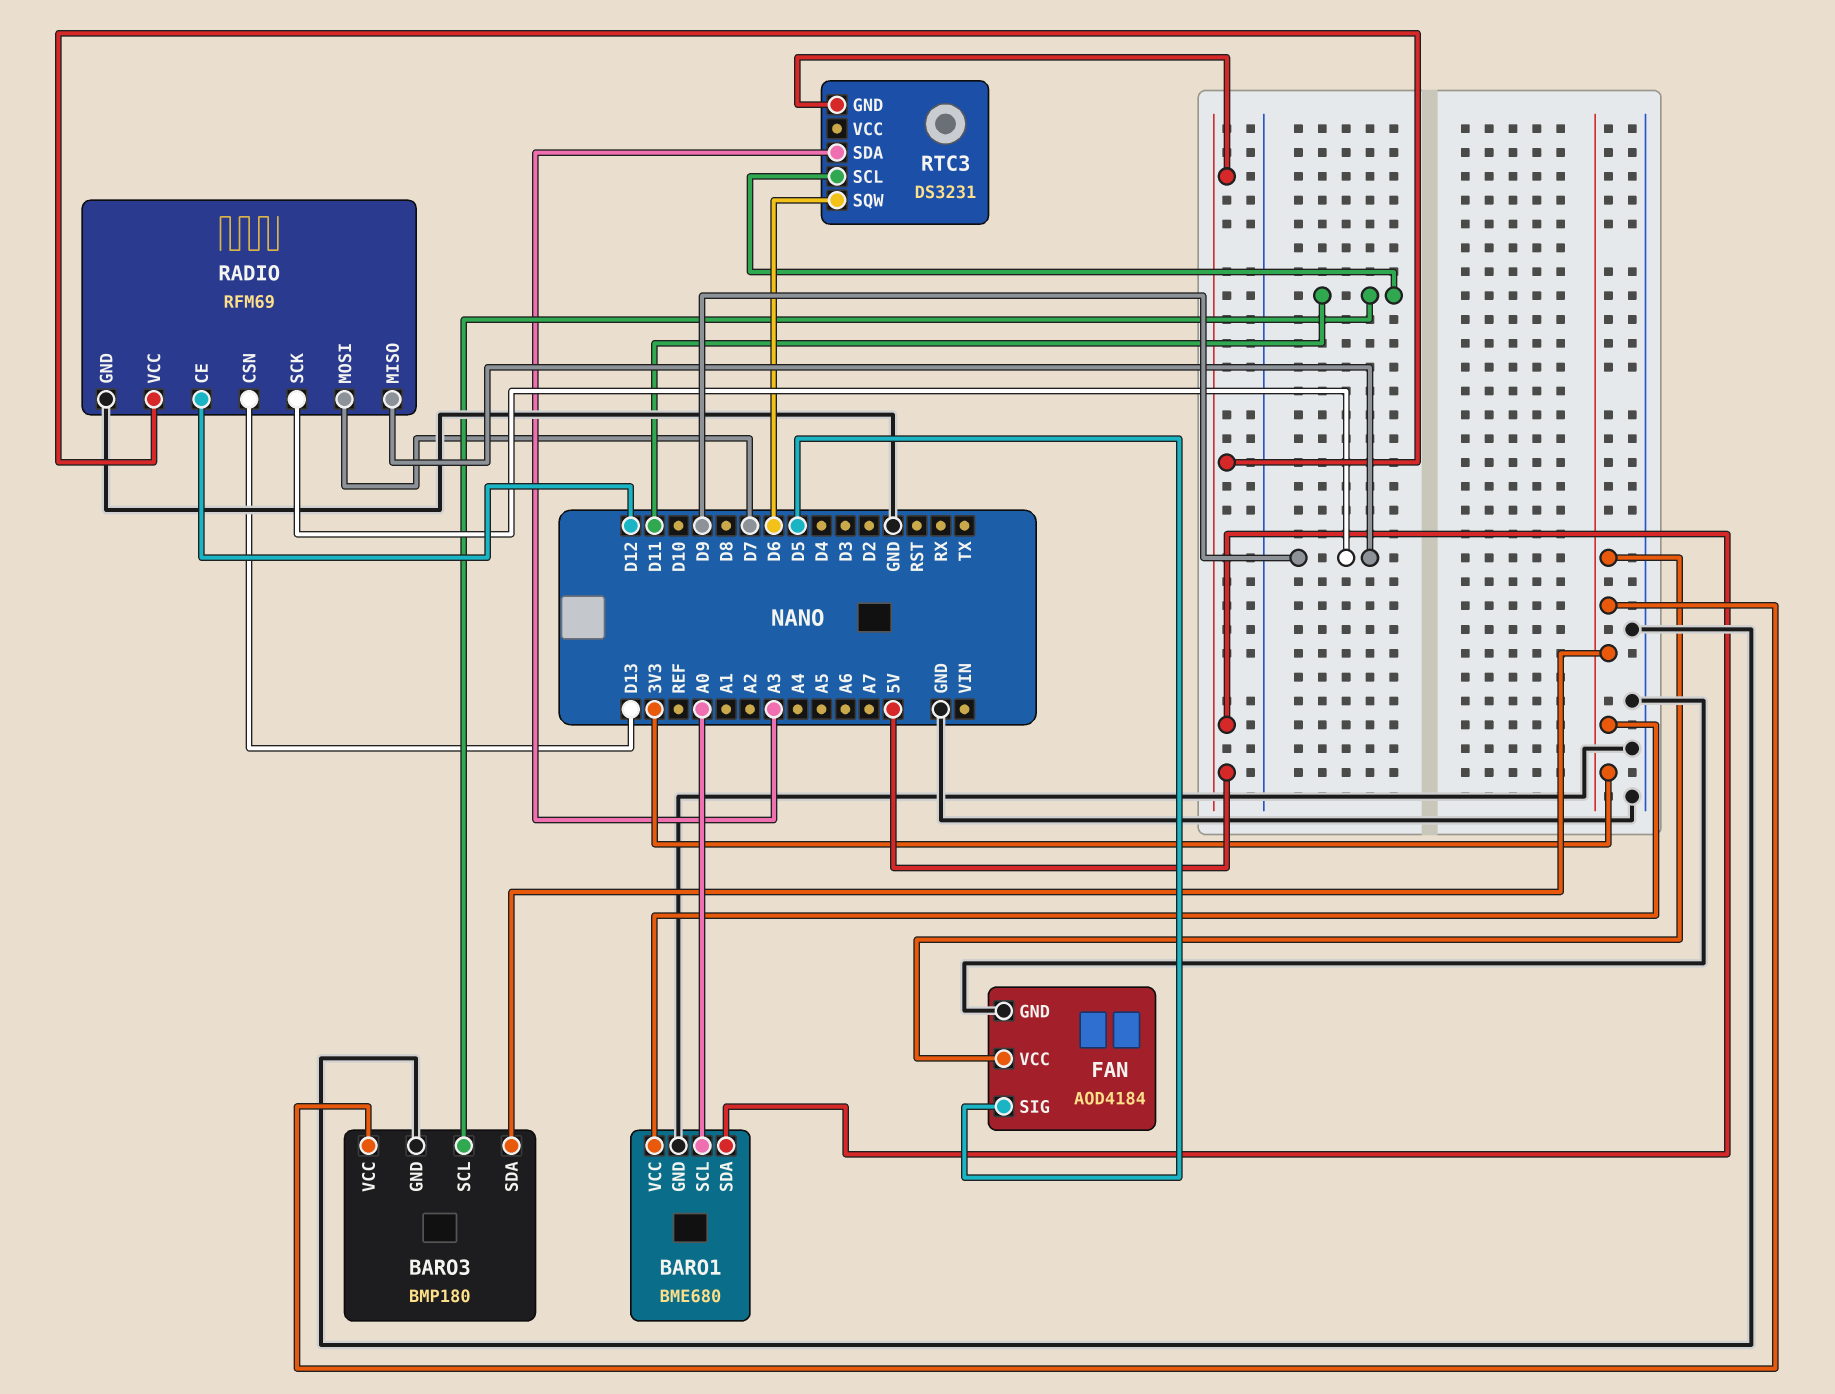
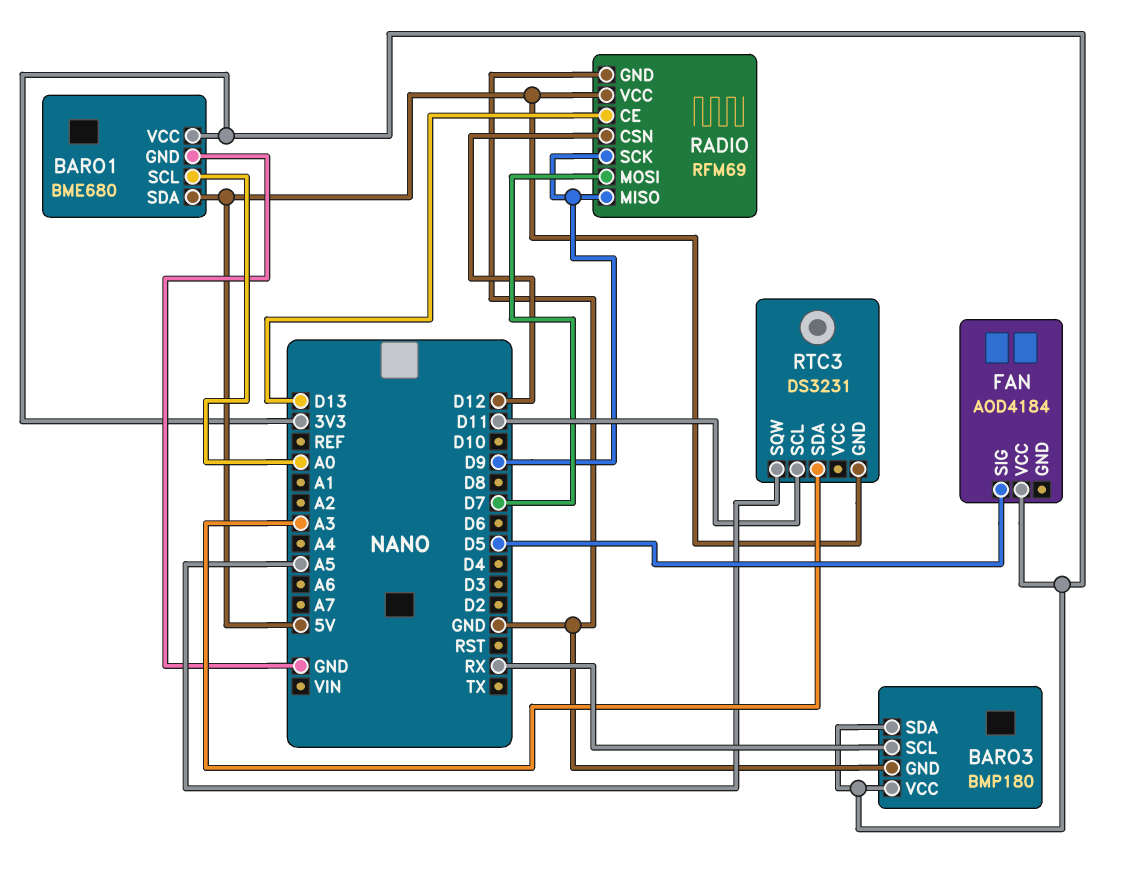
BARO3 pin SCL: D11 -> RX
FAN pin GND: GND -> none
RADIO pin CE: D12 -> D13
RADIO pin CSN: D13 -> D12
RTC3 pin SQW: D6 -> A5

